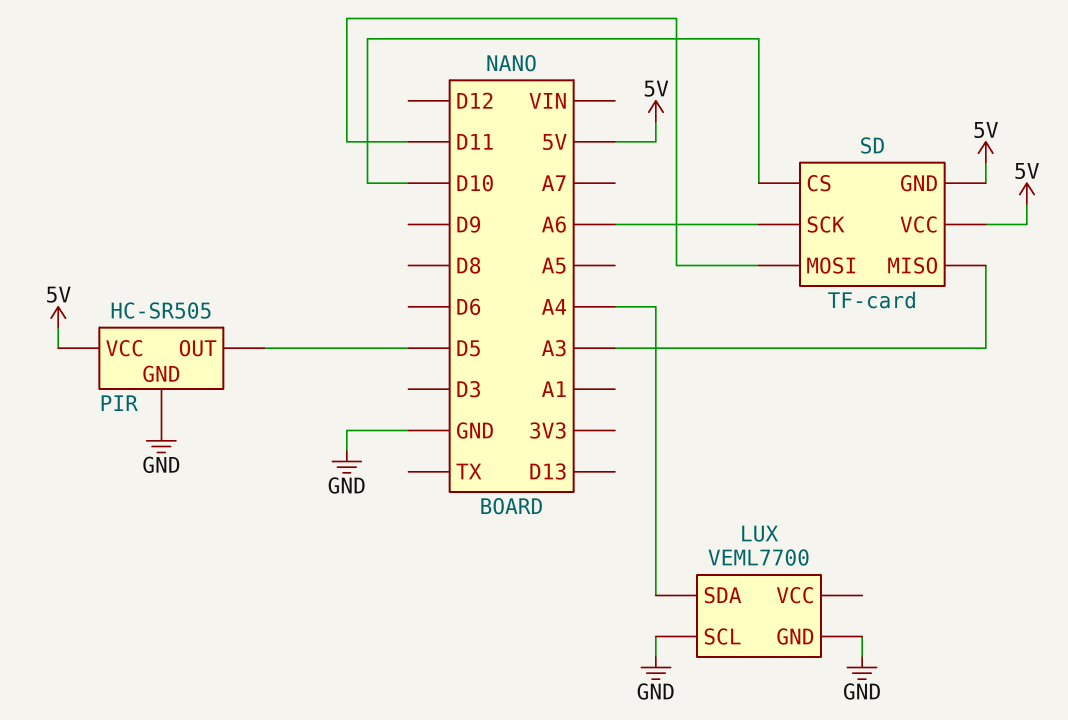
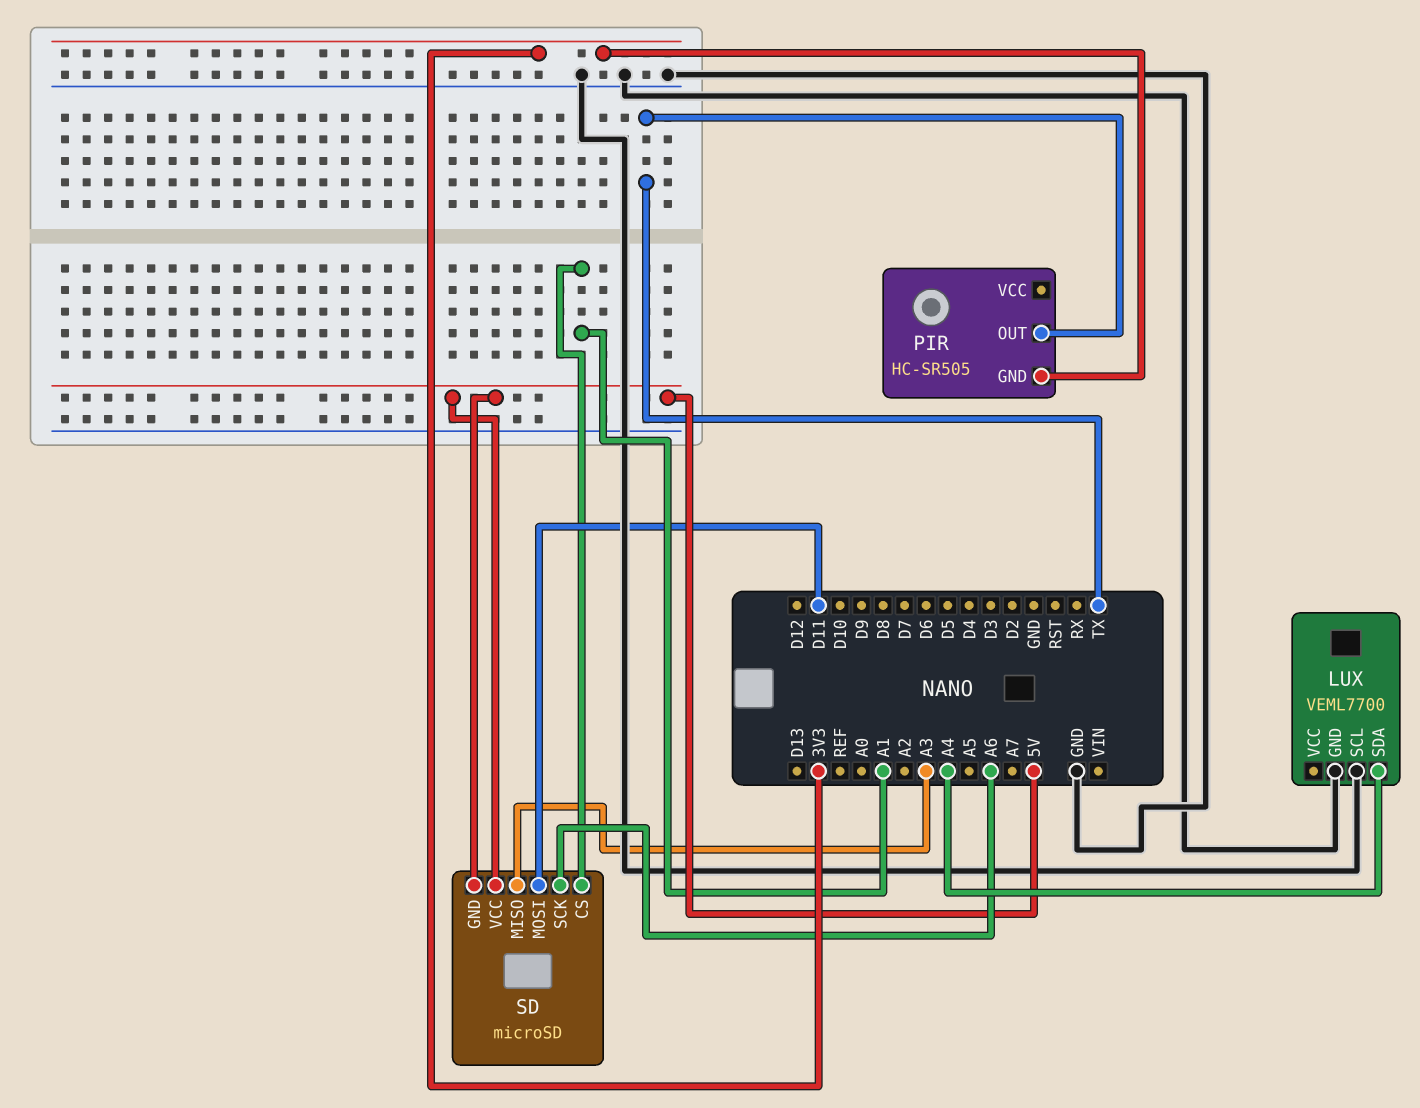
PIR pin GND: GND -> 3V3
PIR pin OUT: D5 -> TX
PIR pin VCC: 5V -> none
SD: TF-card -> microSD
SD pin CS: D10 -> A1

